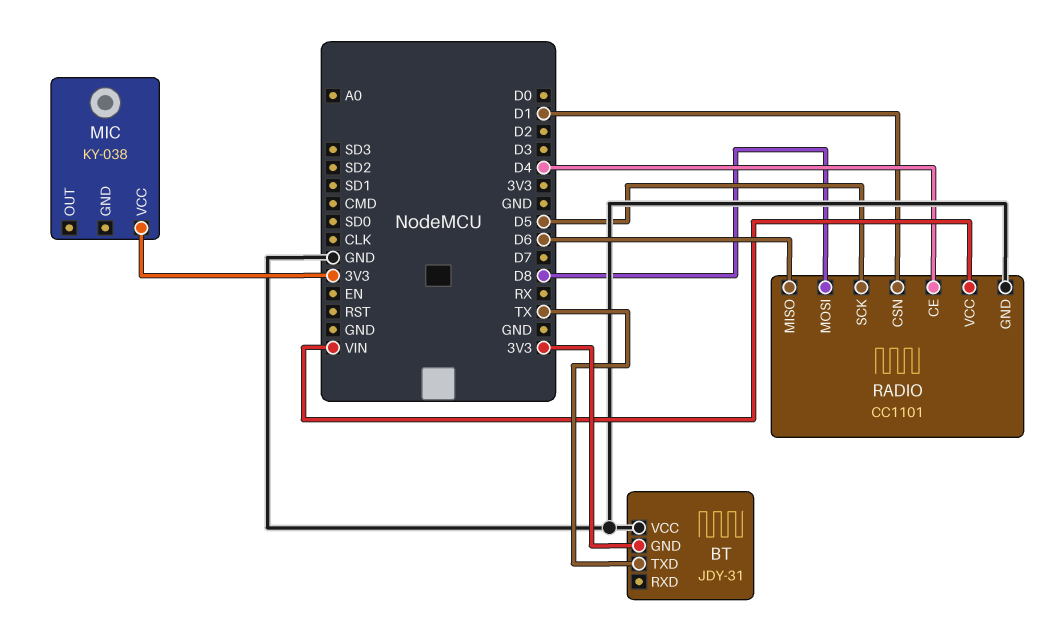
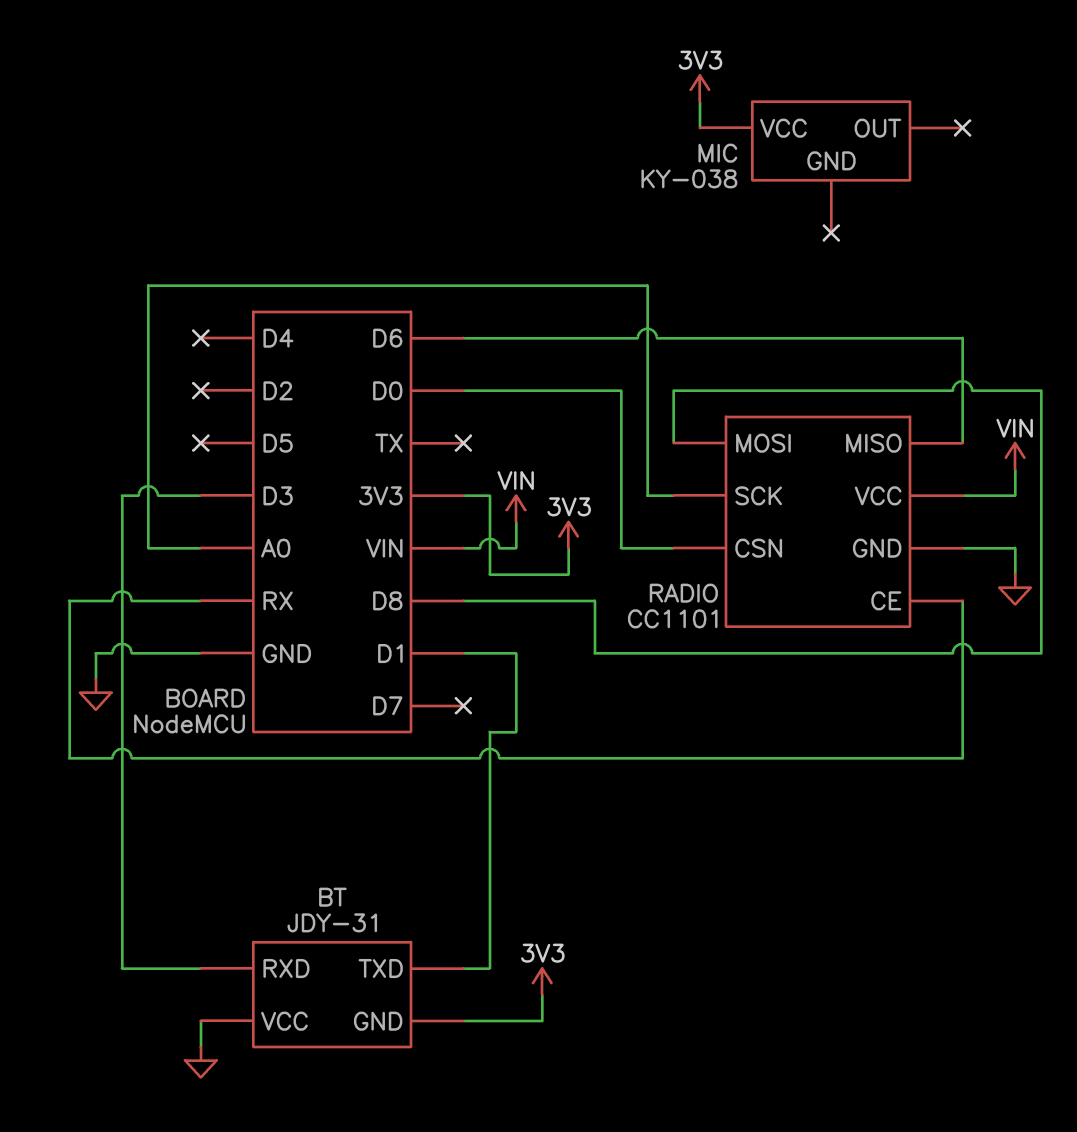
BT pin RXD: none -> D3
BT pin TXD: TX -> D1
RADIO pin CE: D4 -> RX
RADIO pin CSN: D1 -> D0
RADIO pin SCK: D5 -> A0

